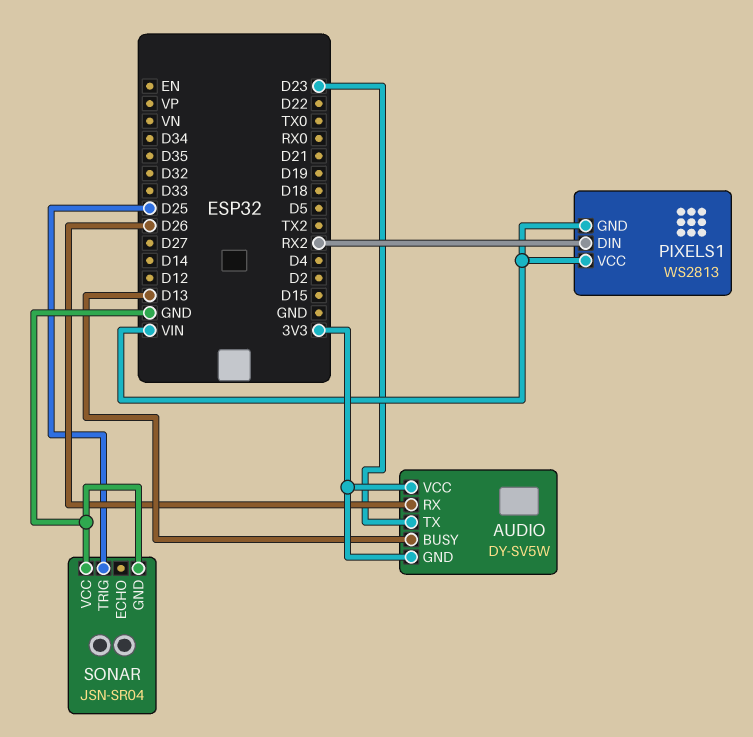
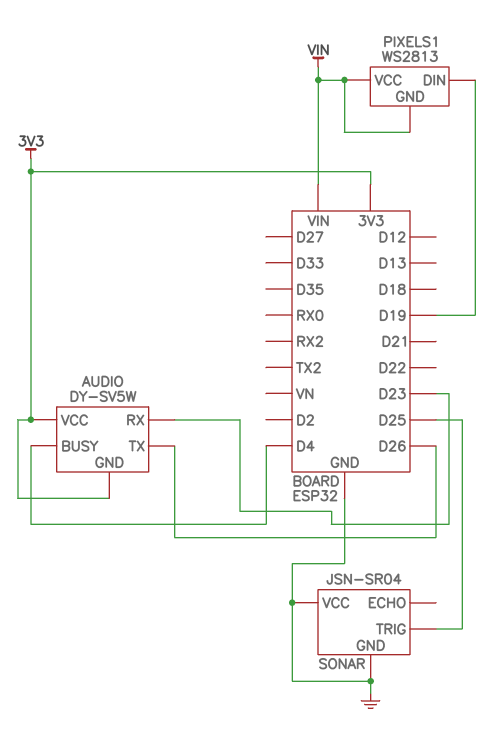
AUDIO pin BUSY: D13 -> D4
AUDIO pin RX: D26 -> D23
AUDIO pin TX: D23 -> D26
PIXELS1 pin DIN: RX2 -> D19

